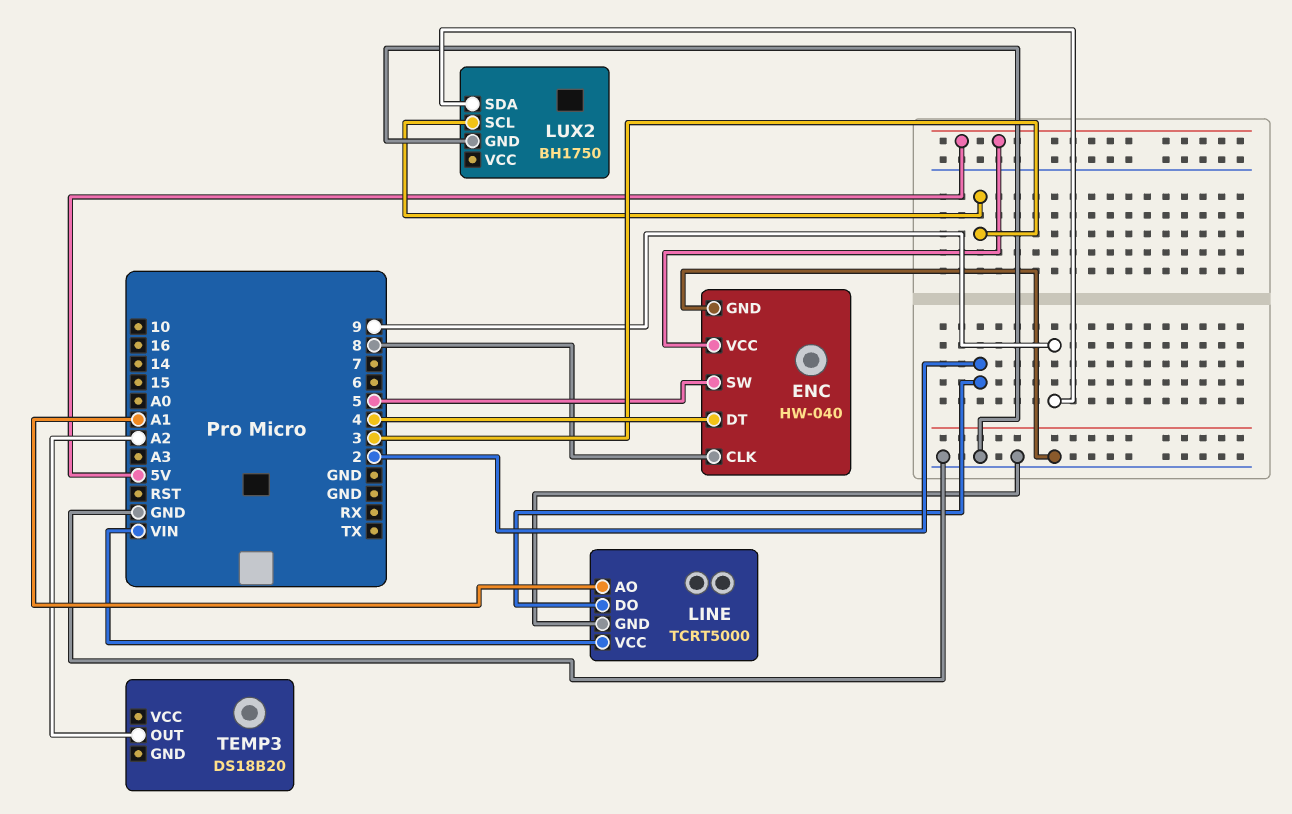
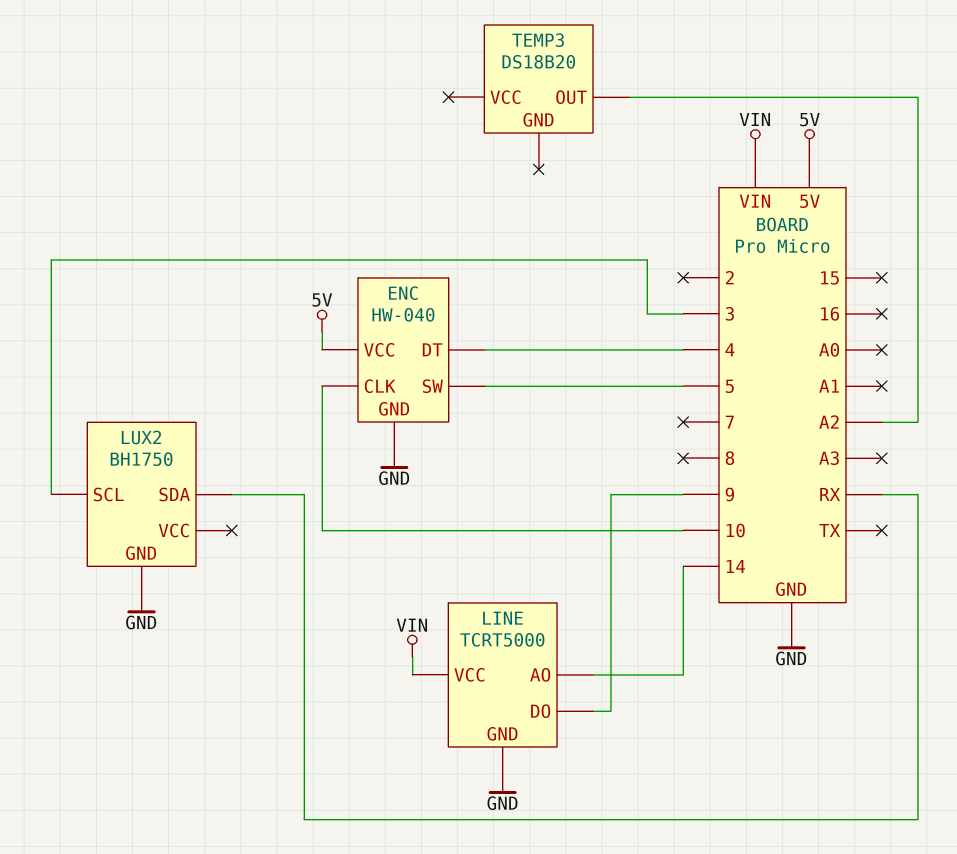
ENC pin CLK: 8 -> 10
LINE pin AO: A1 -> 14
LINE pin DO: 2 -> 9
LUX2 pin SDA: 9 -> RX

